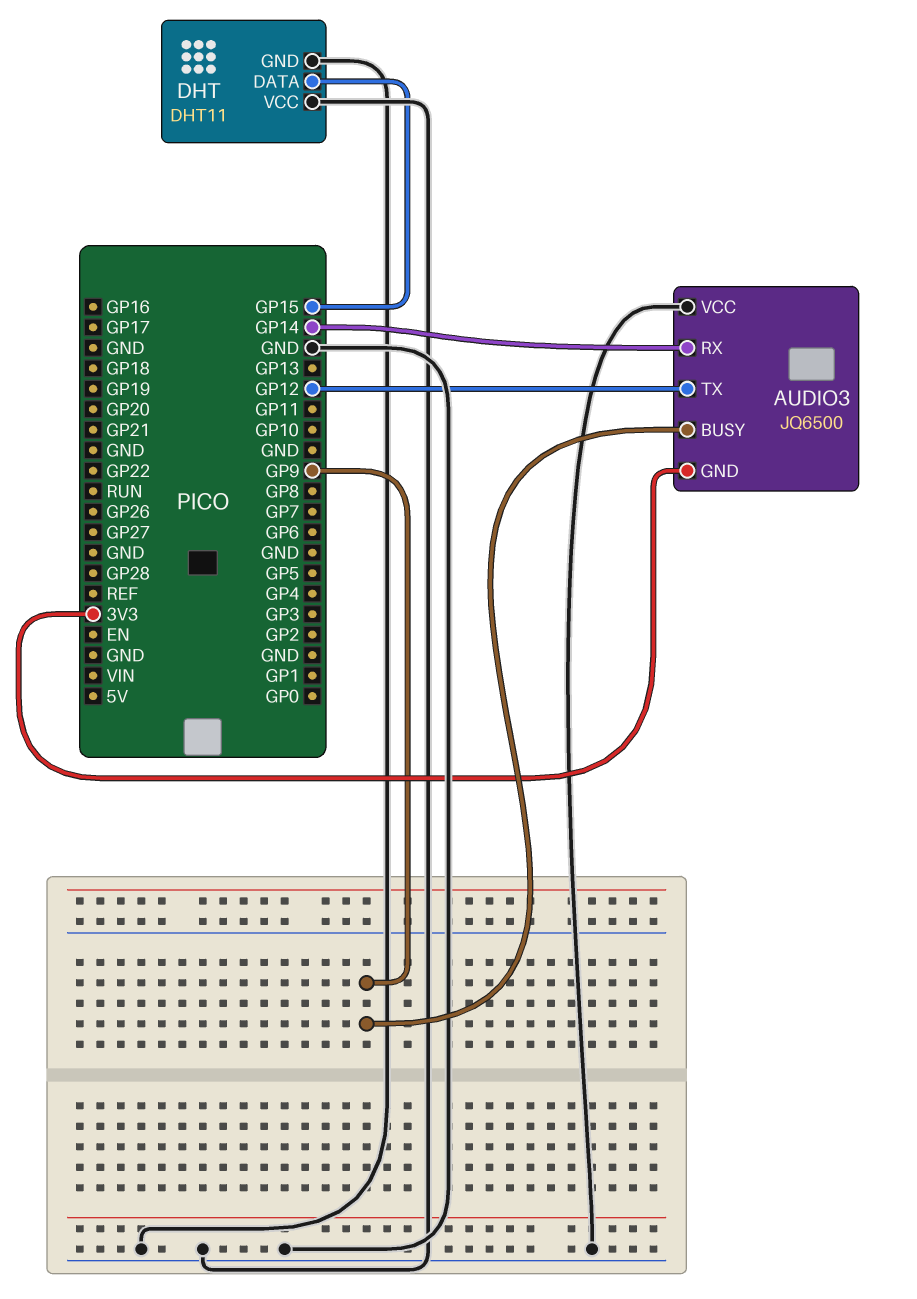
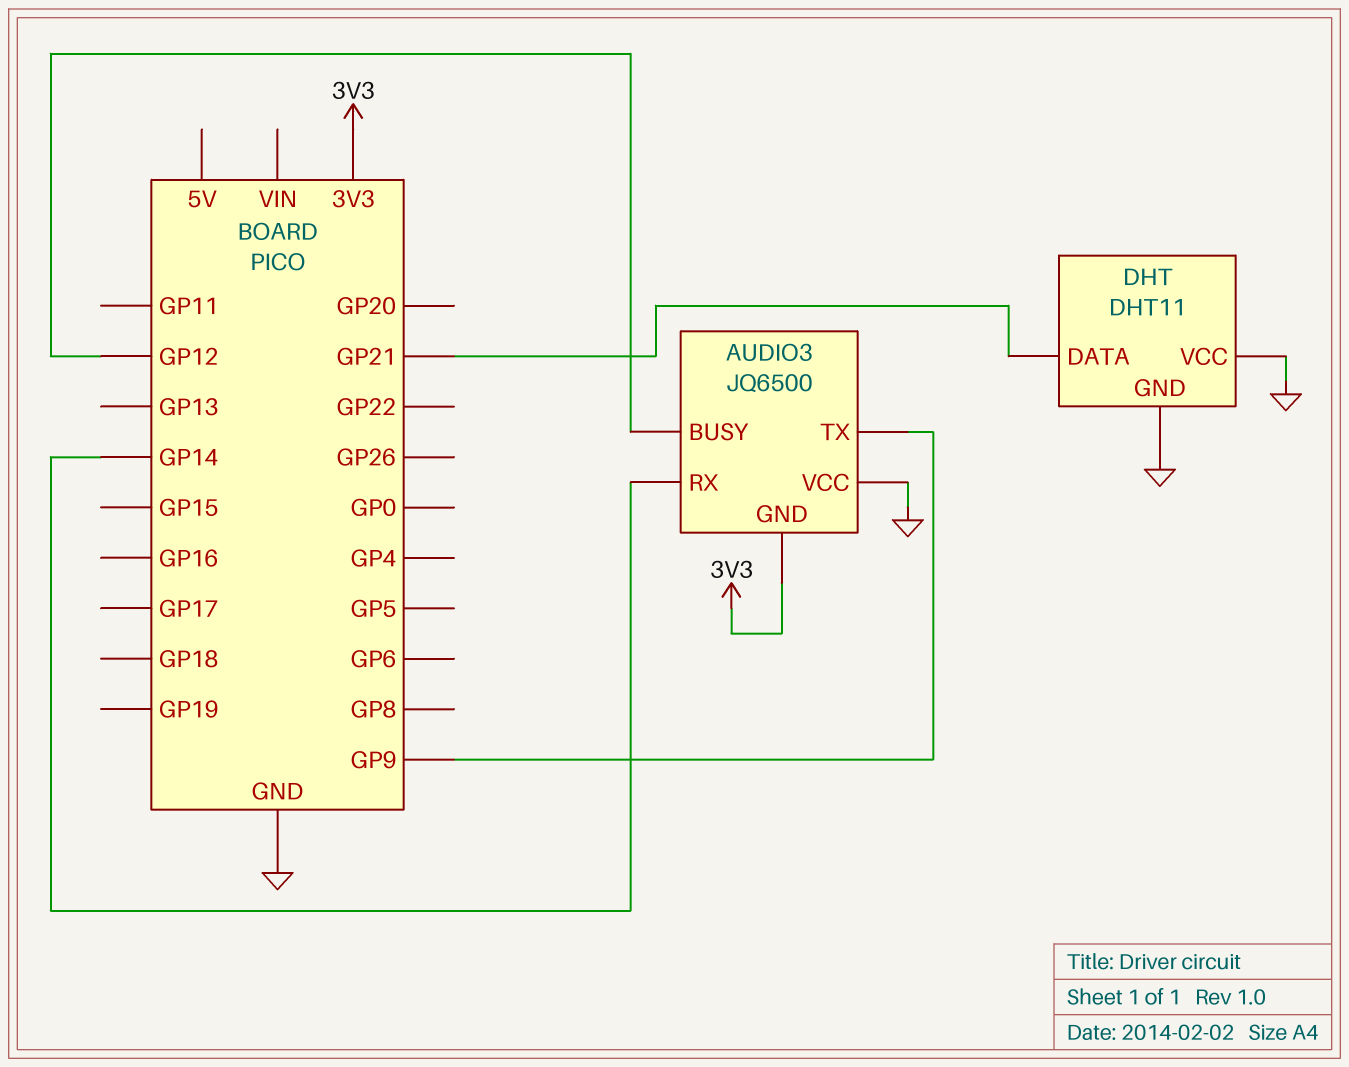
AUDIO3 pin BUSY: GP9 -> GP12
AUDIO3 pin TX: GP12 -> GP9
DHT pin DATA: GP15 -> GP21

